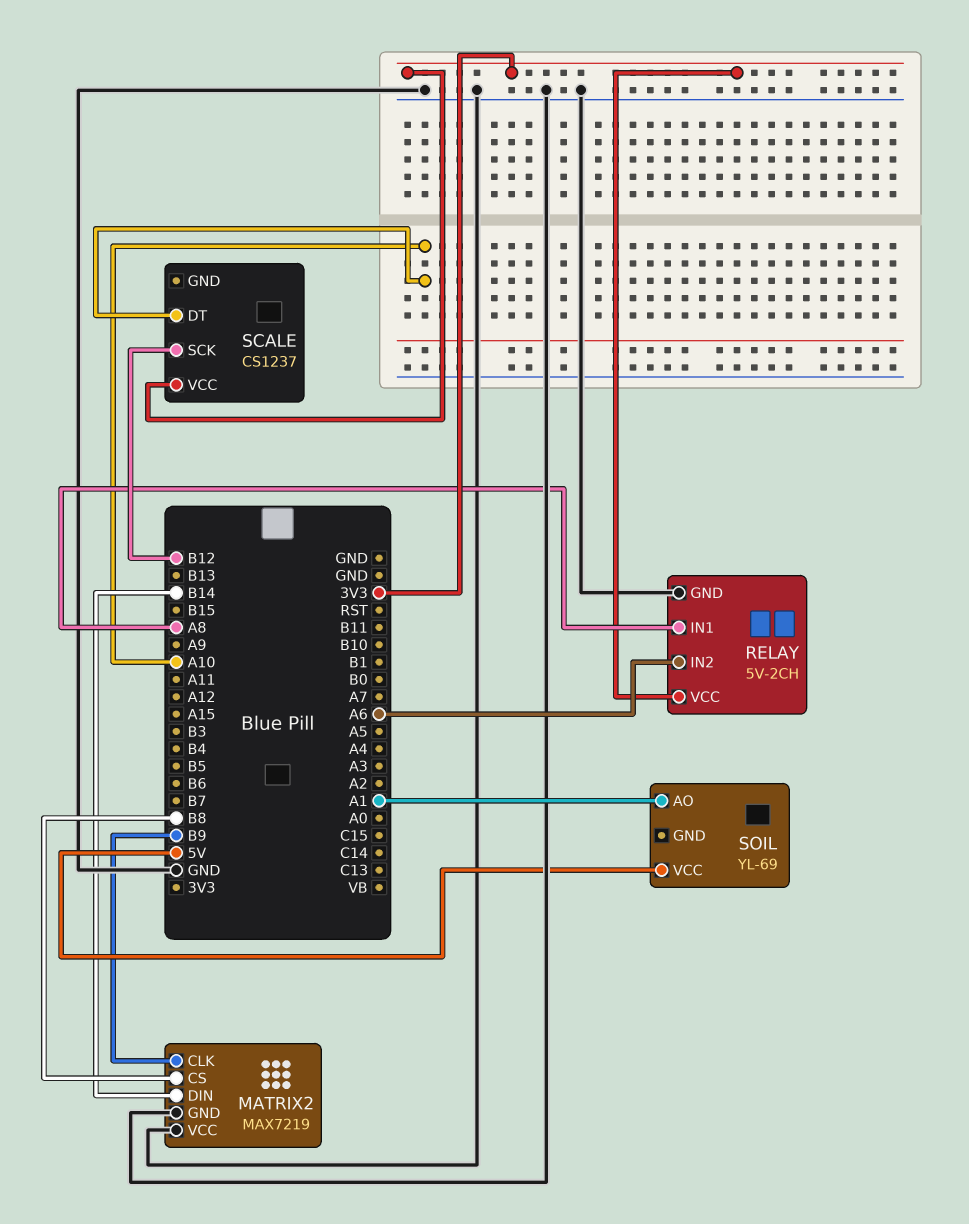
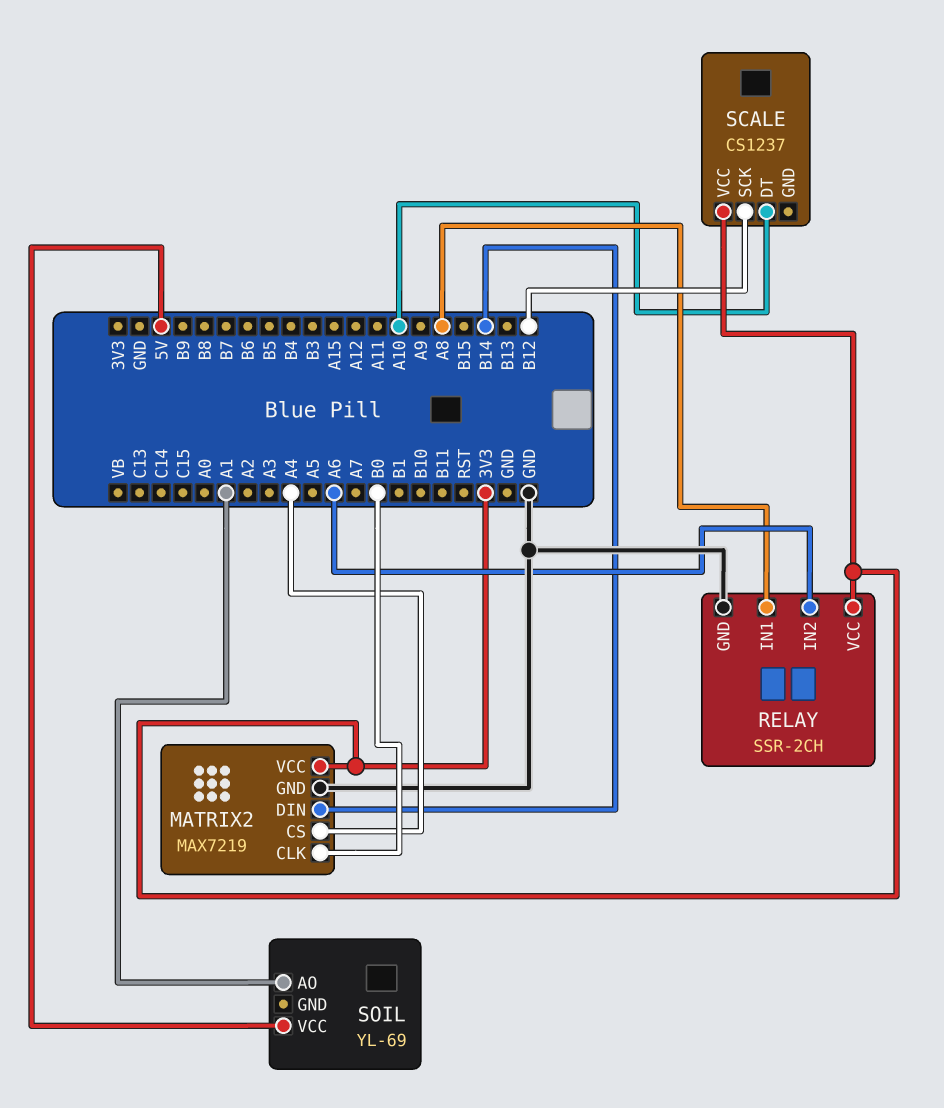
MATRIX2 pin CLK: B9 -> B0
MATRIX2 pin CS: B8 -> A4
MATRIX2 pin VCC: GND -> 3V3
RELAY: 5V-2CH -> SSR-2CH

